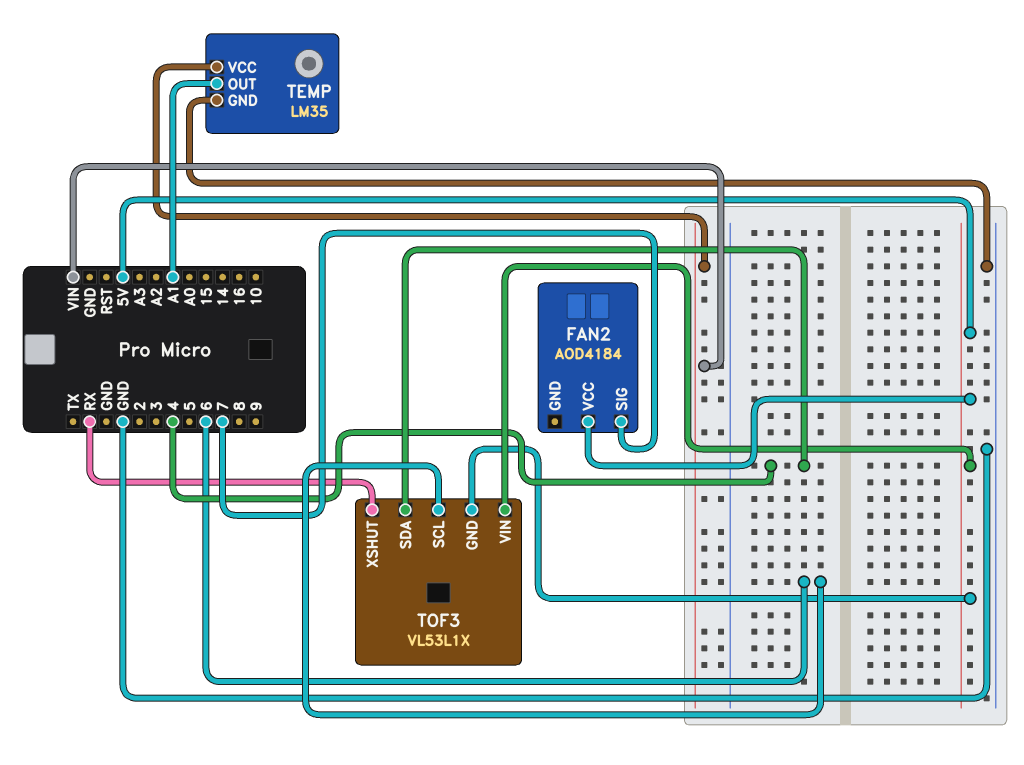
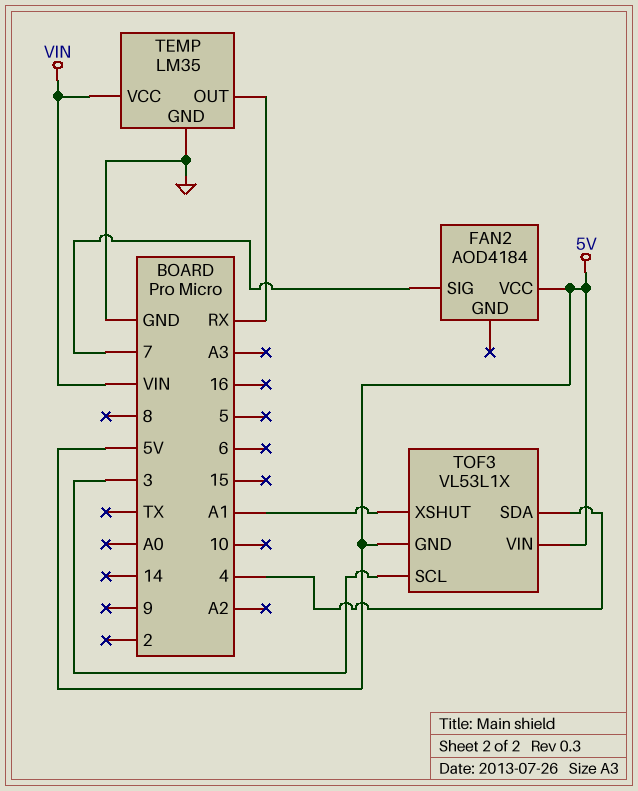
TEMP pin OUT: A1 -> RX
TOF3 pin SCL: 6 -> 3
TOF3 pin XSHUT: RX -> A1

